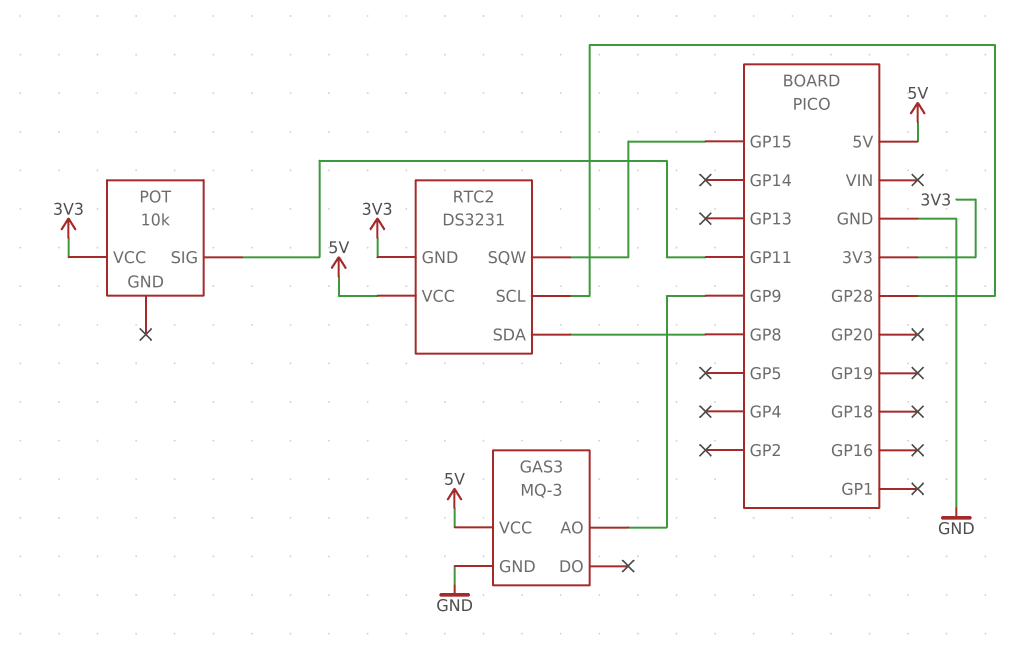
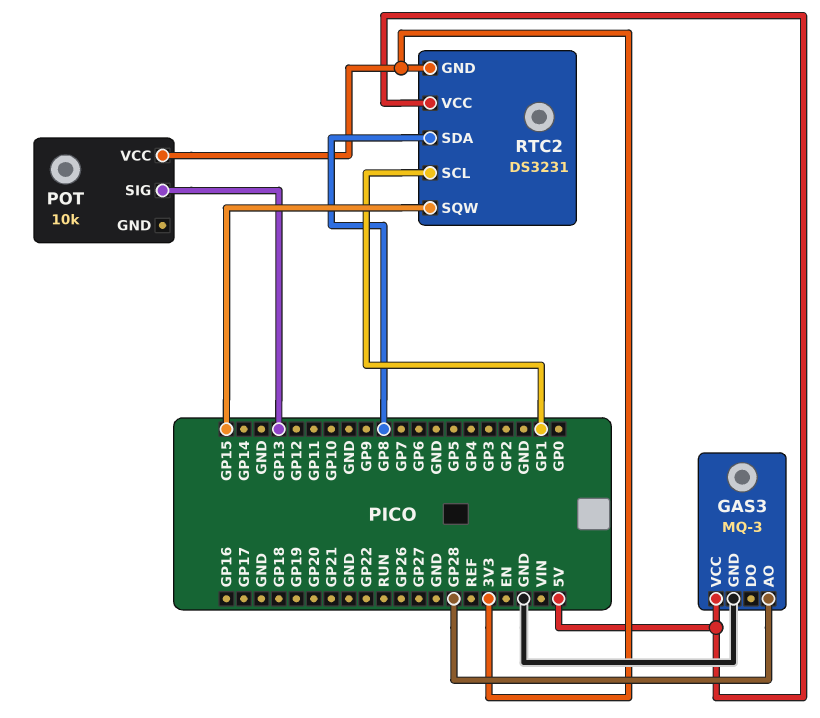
GAS3 pin AO: GP9 -> GP28
POT pin SIG: GP11 -> GP13
RTC2 pin SCL: GP28 -> GP1

